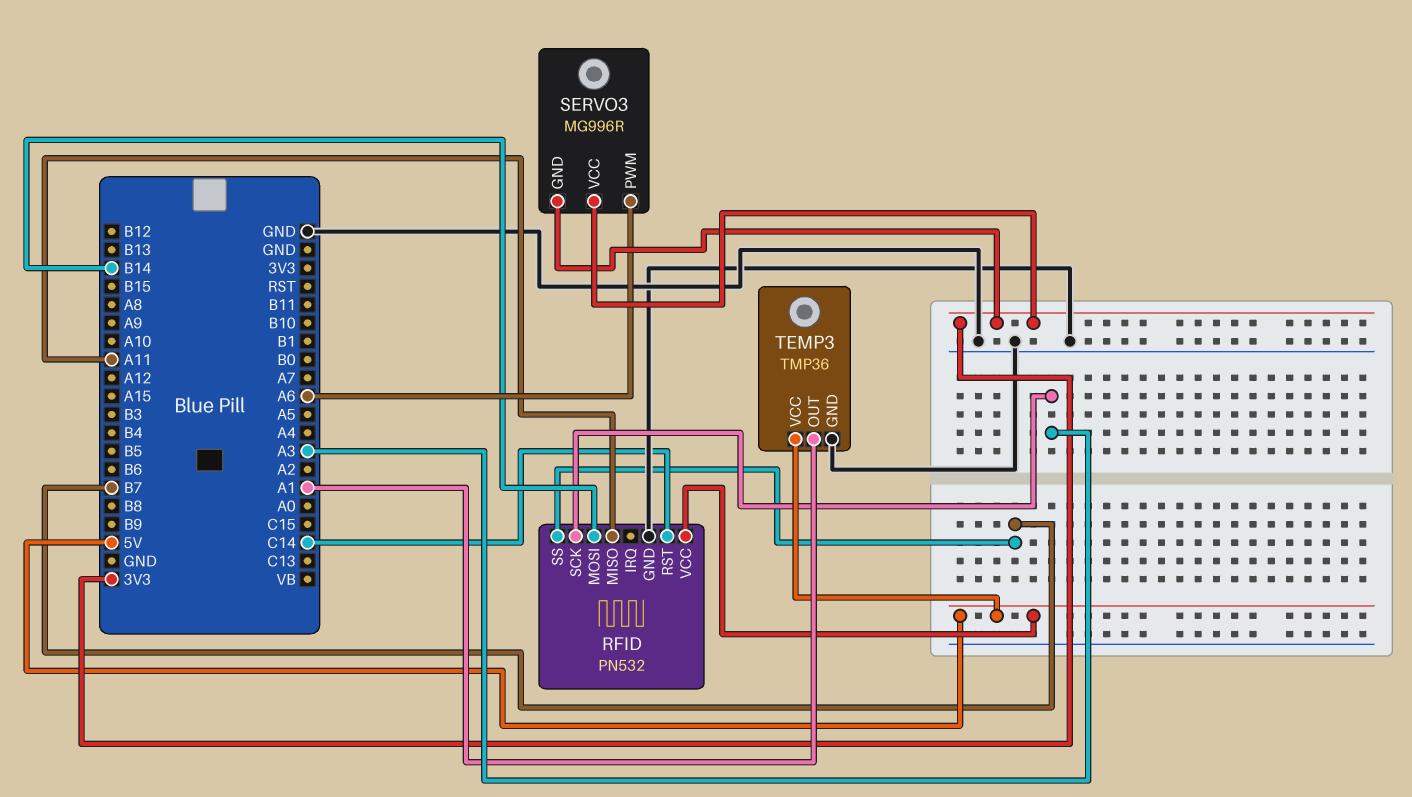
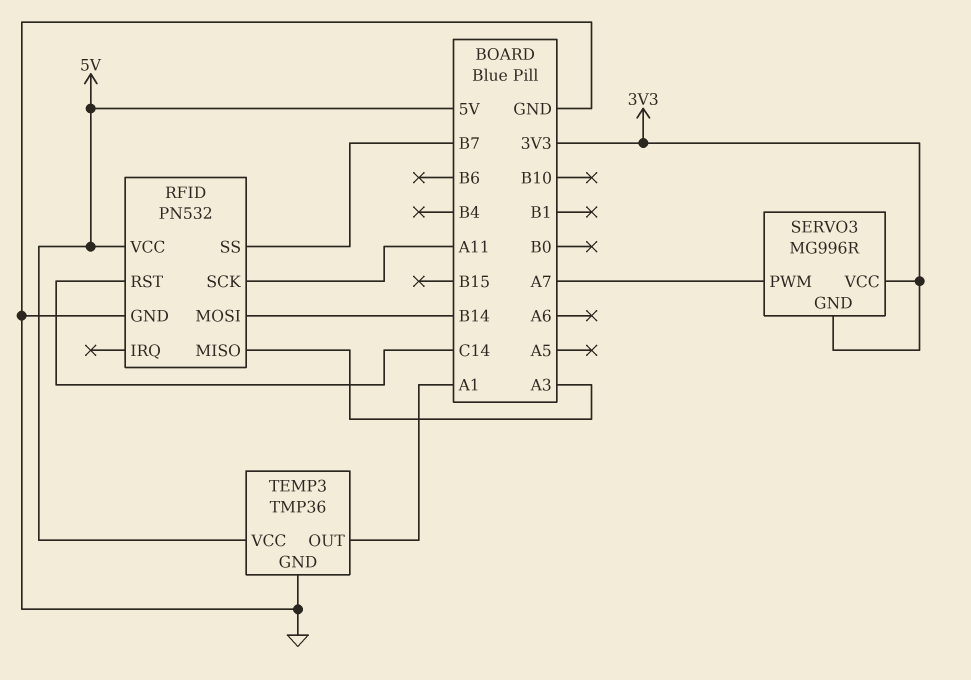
RFID pin MISO: A11 -> A3
RFID pin SCK: A3 -> A11
SERVO3 pin PWM: A6 -> A7

